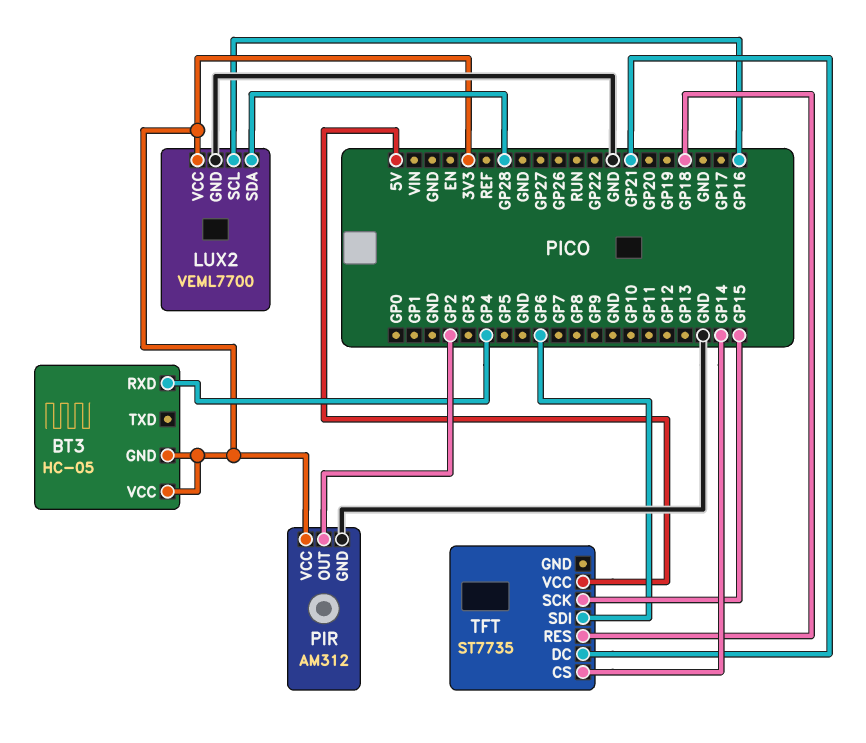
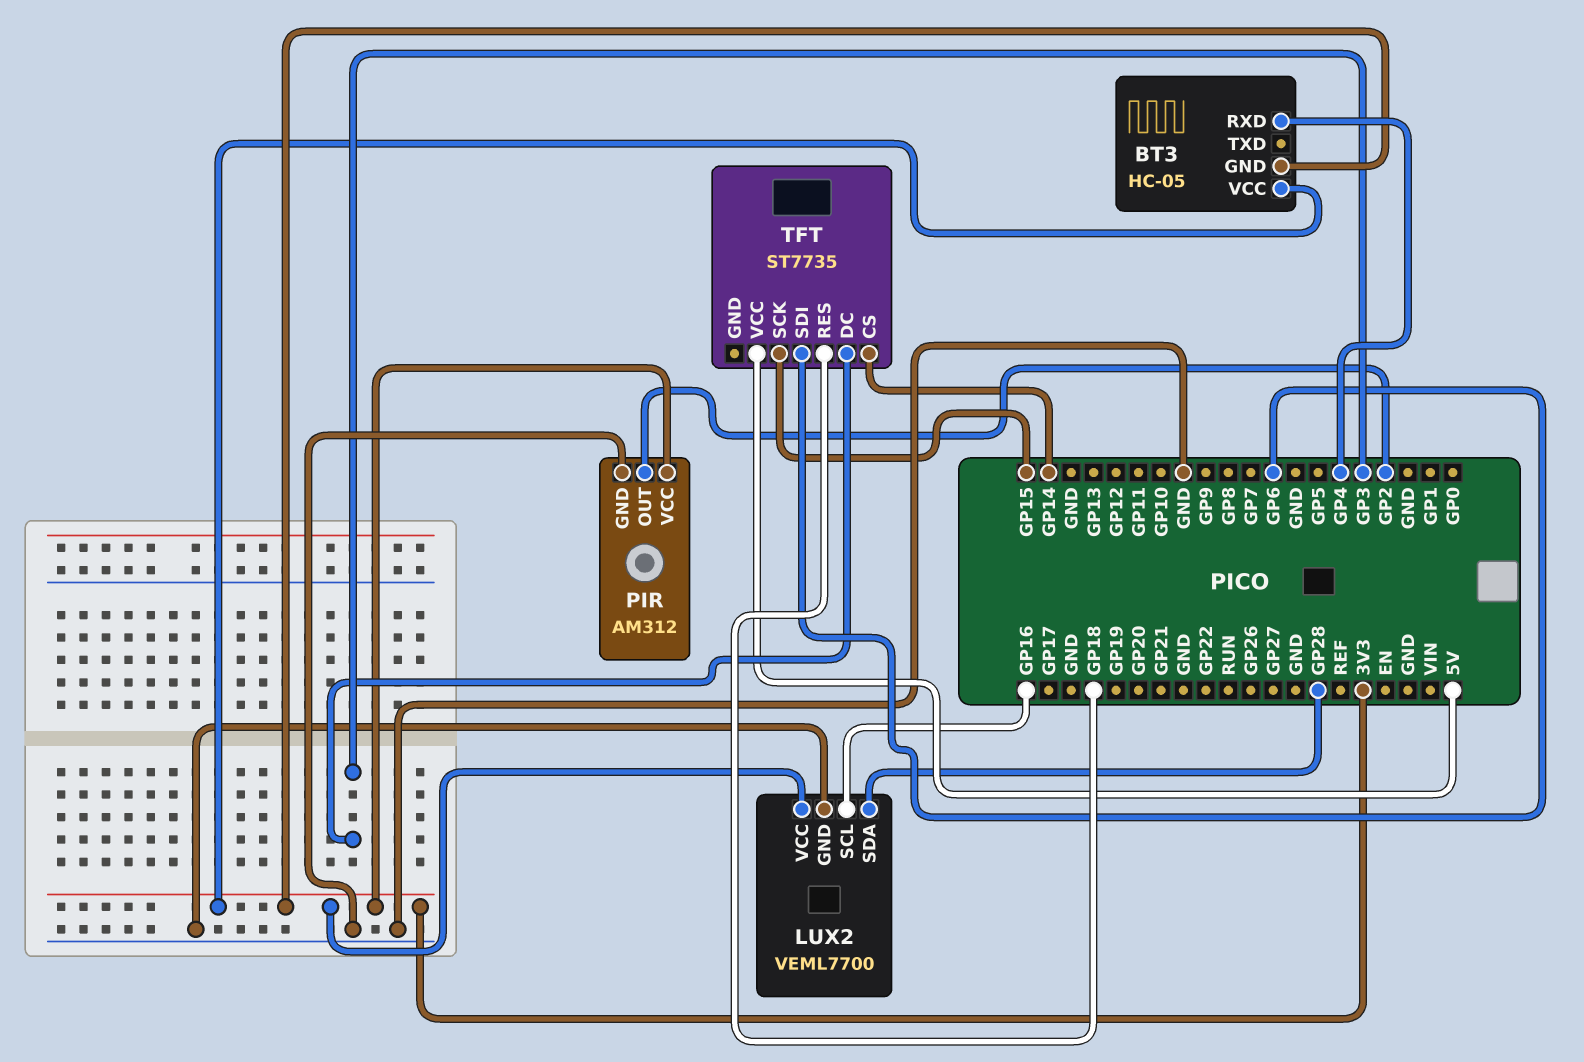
TFT pin DC: GP21 -> GP3

